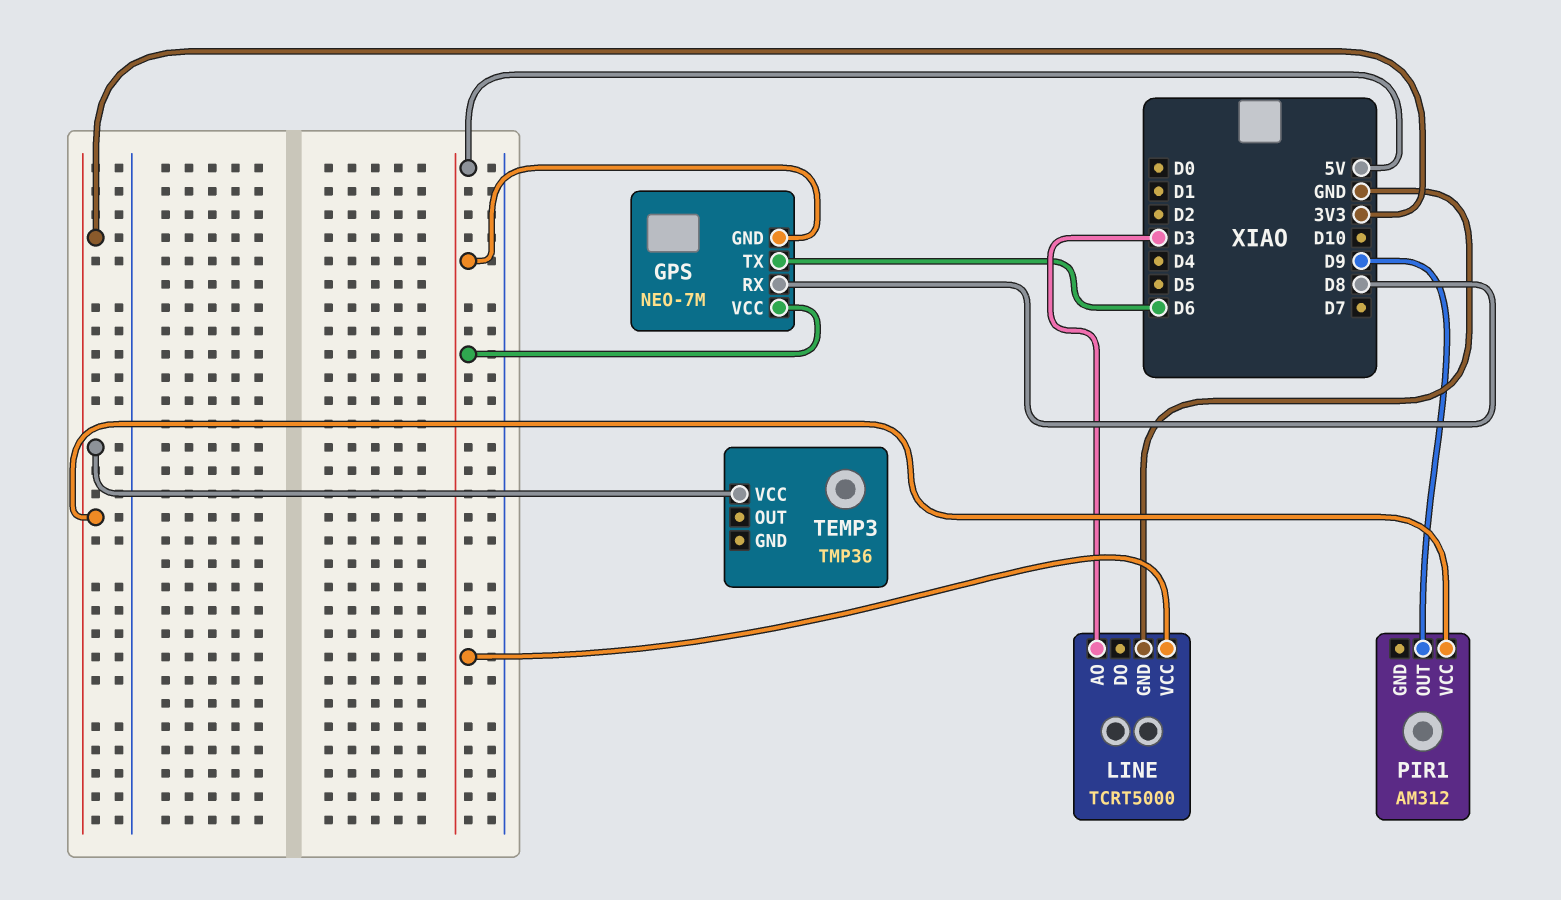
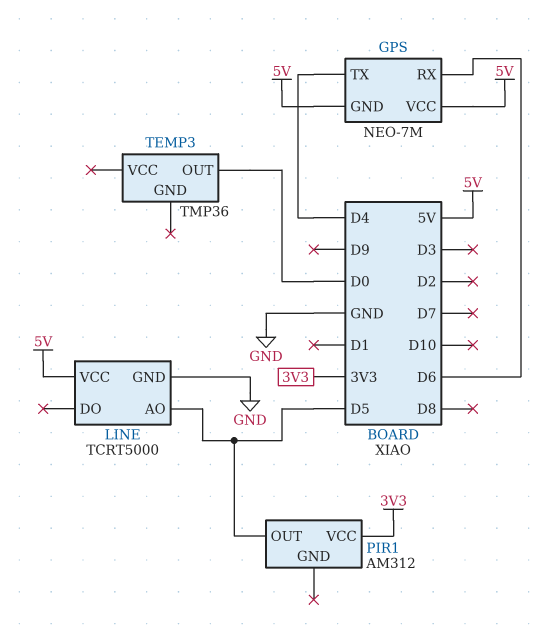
GPS pin RX: D8 -> D6
GPS pin TX: D6 -> D4
LINE pin AO: D3 -> D5
PIR1 pin OUT: D9 -> D5
TEMP3 pin OUT: none -> D0
TEMP3 pin VCC: 3V3 -> none

